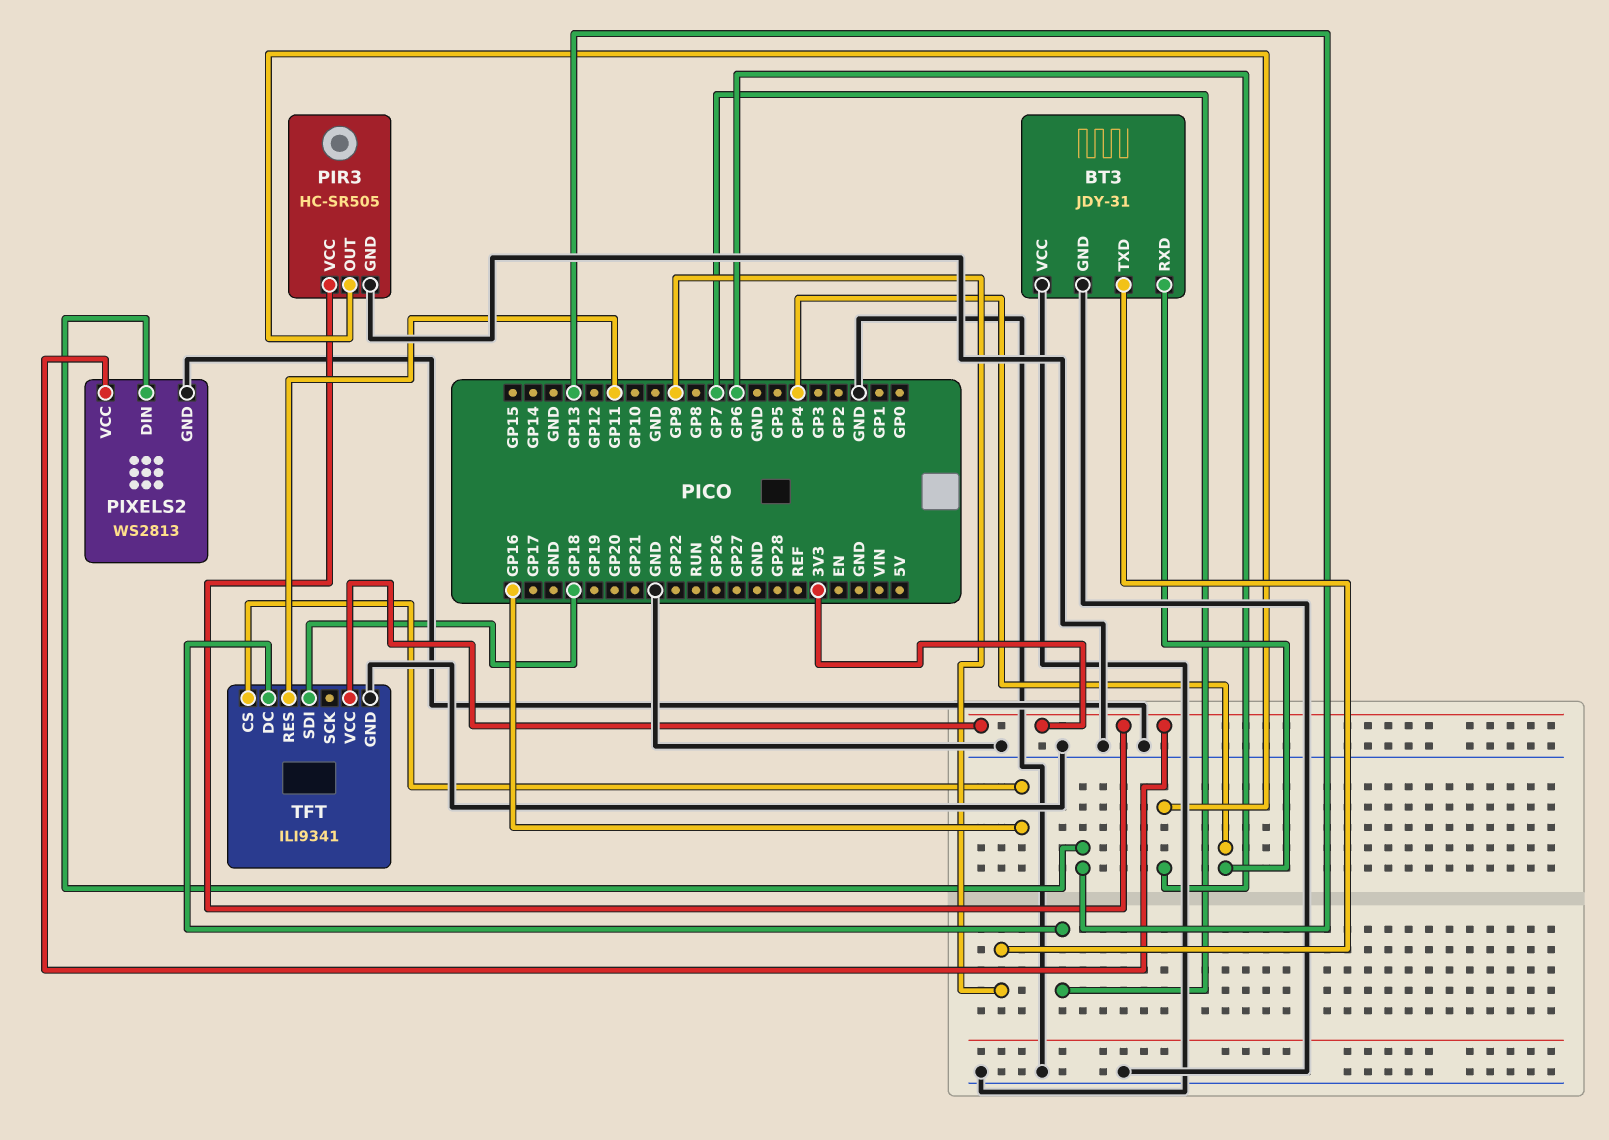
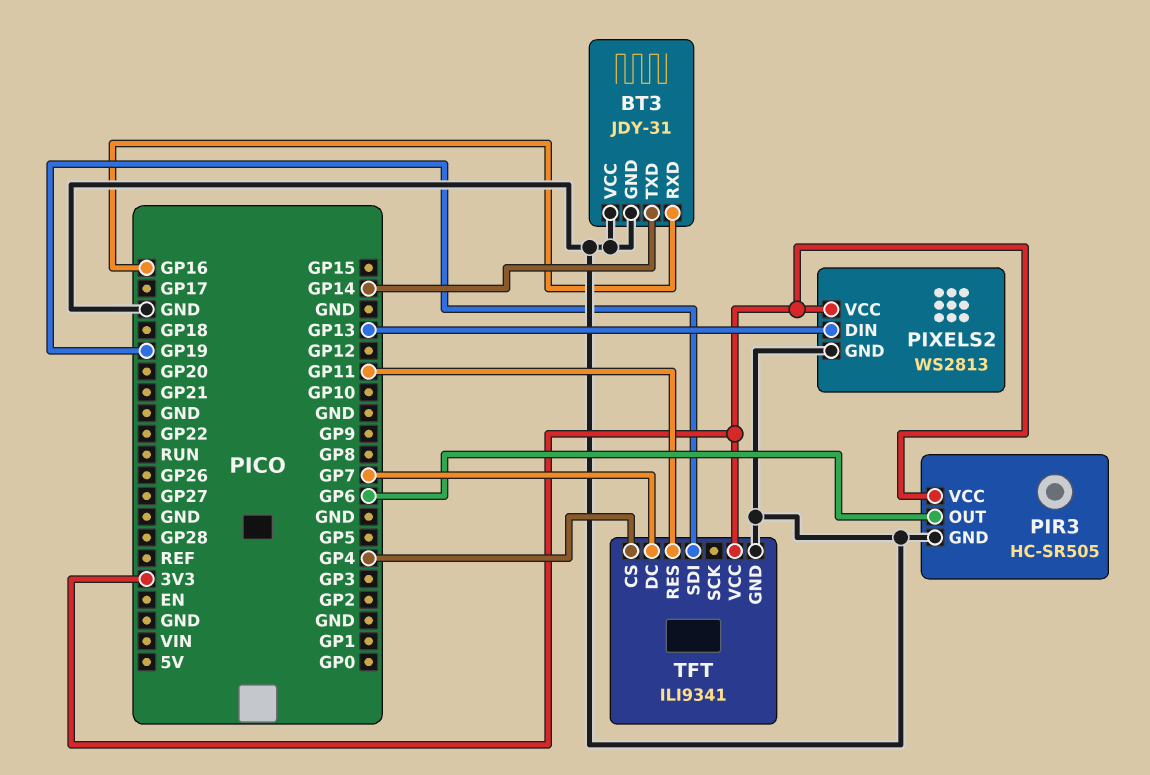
BT3 pin RXD: GP4 -> GP16
BT3 pin TXD: GP9 -> GP14
TFT pin CS: GP16 -> GP4
TFT pin SDI: GP18 -> GP19

